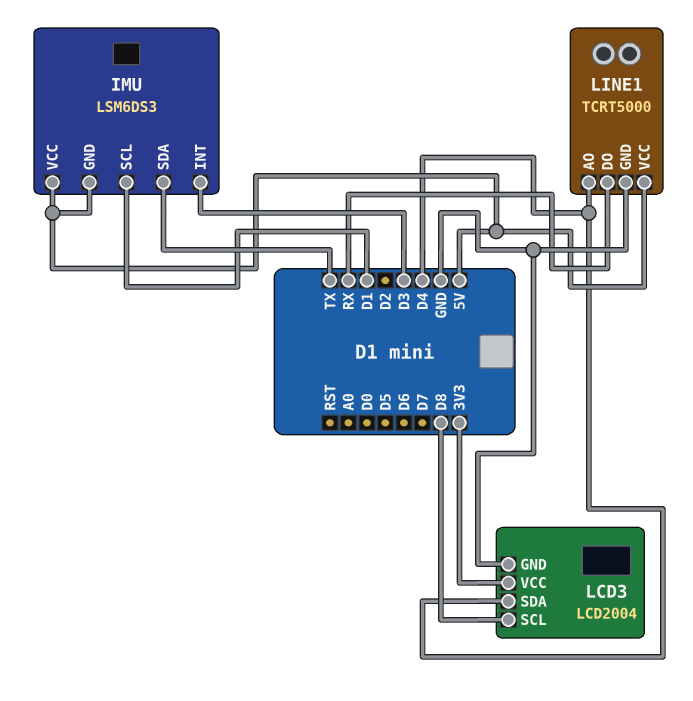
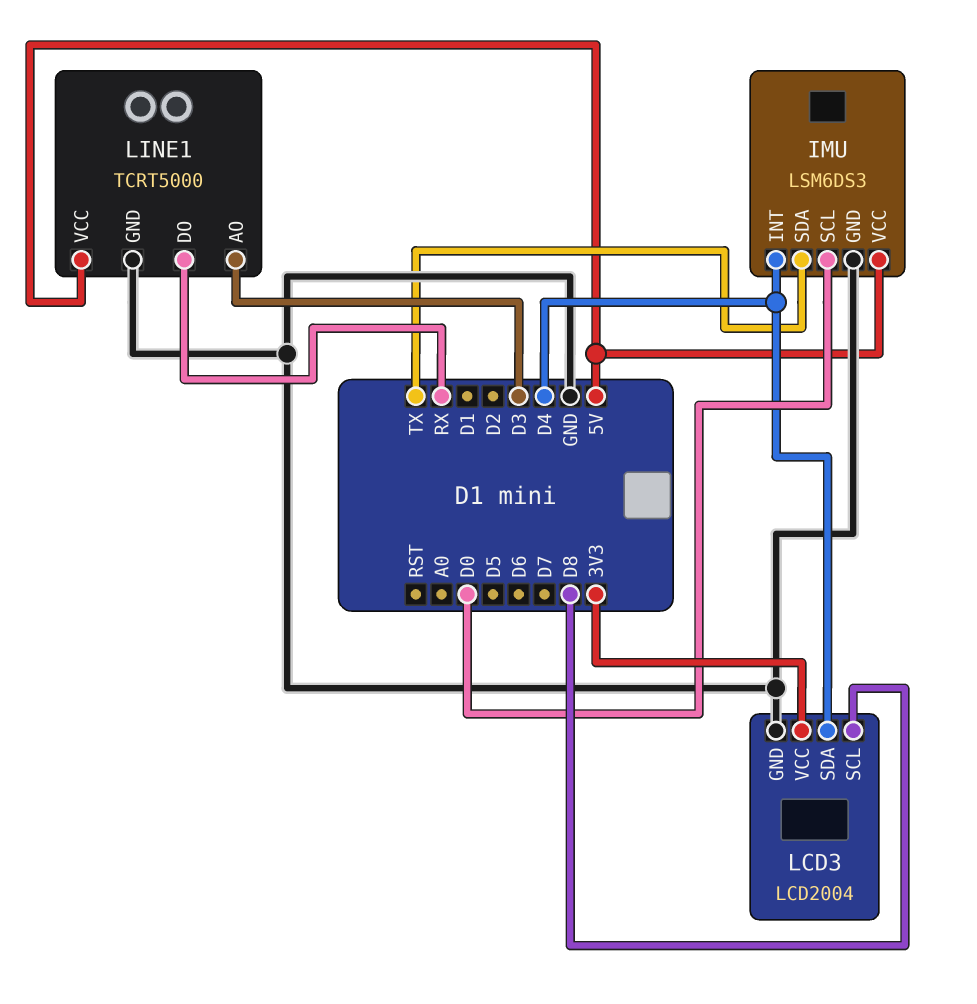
IMU pin GND: 5V -> GND
IMU pin INT: D3 -> D4
IMU pin SCL: D1 -> D0
LINE1 pin AO: D4 -> D3

